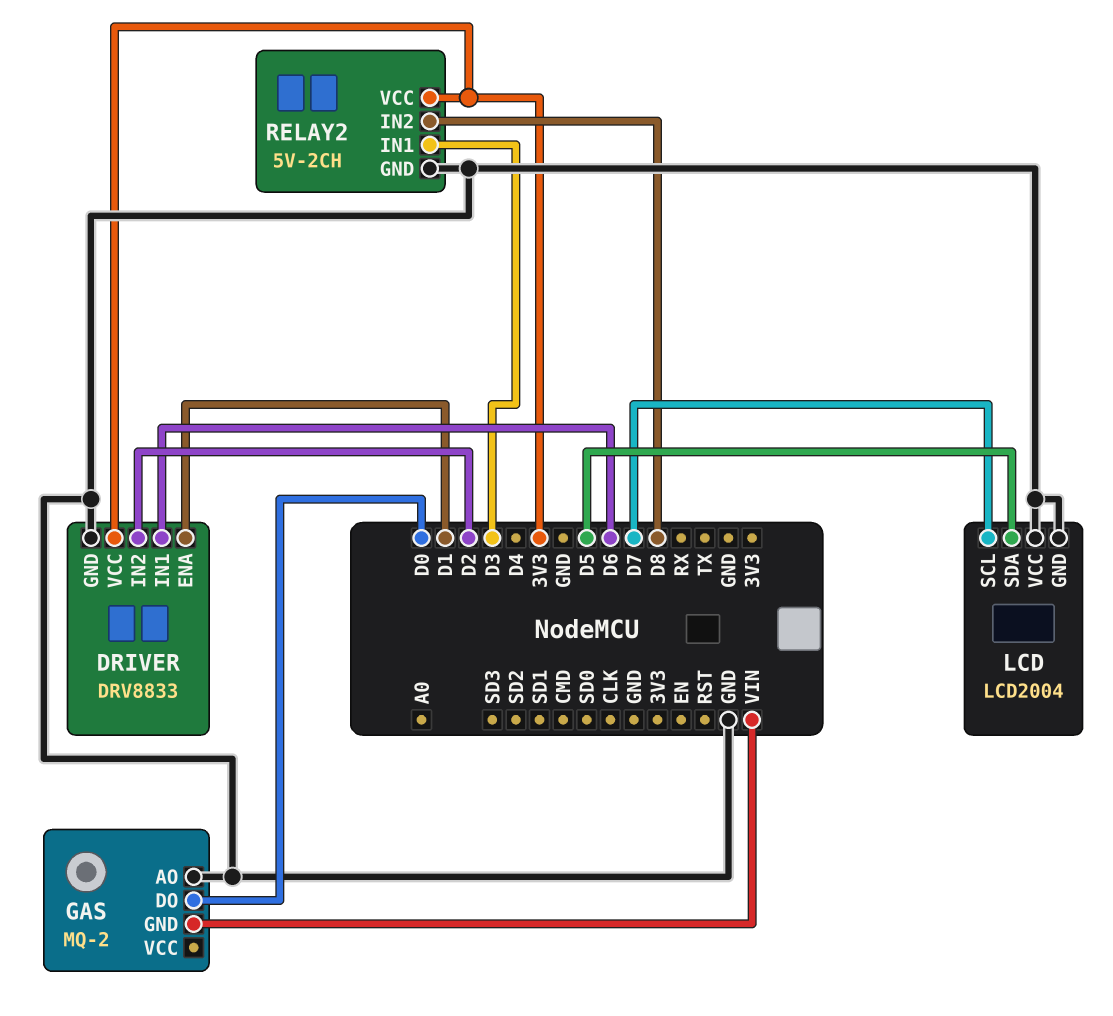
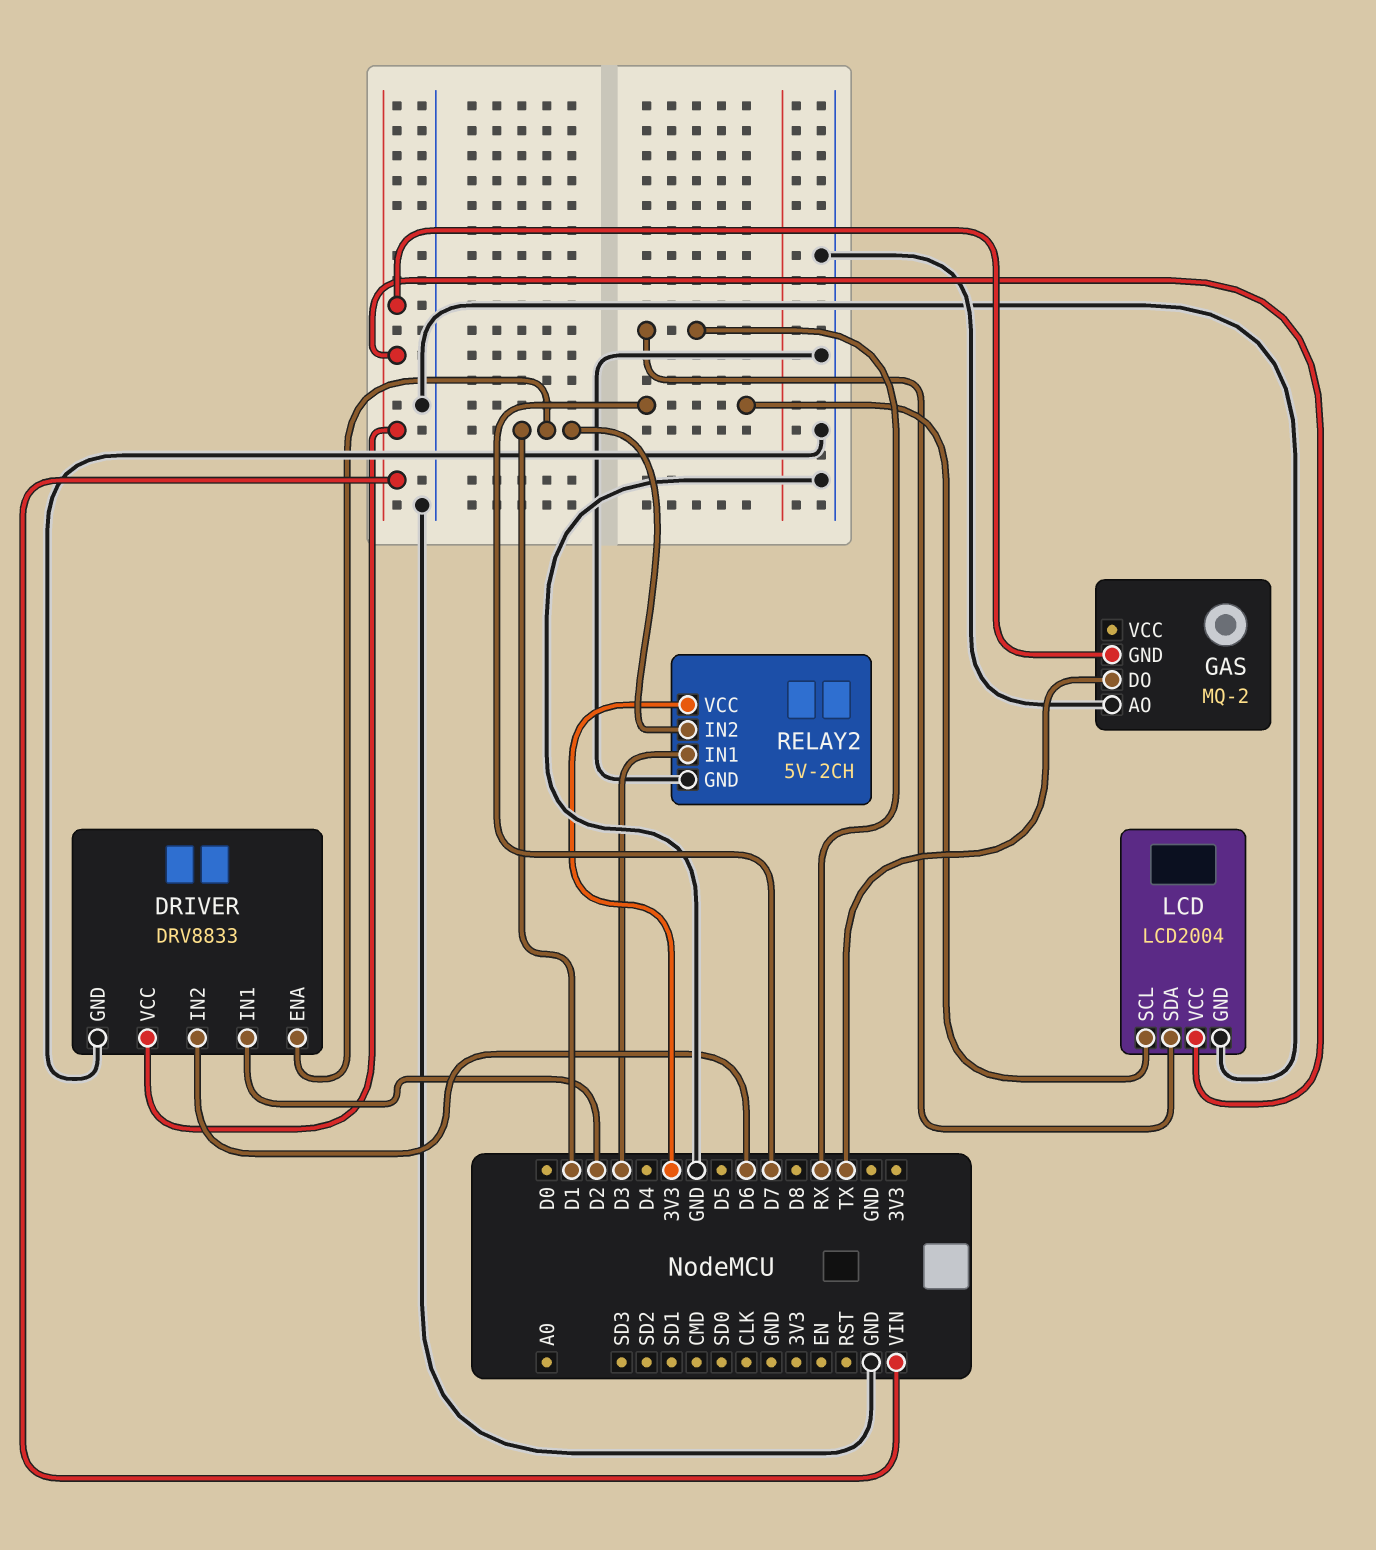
DRIVER pin IN1: D6 -> D2
DRIVER pin IN2: D2 -> D6
DRIVER pin VCC: 3V3 -> VIN
GAS pin DO: D0 -> TX
LCD pin SDA: D5 -> RX
LCD pin VCC: GND -> VIN
RELAY2 pin IN2: D8 -> D1

